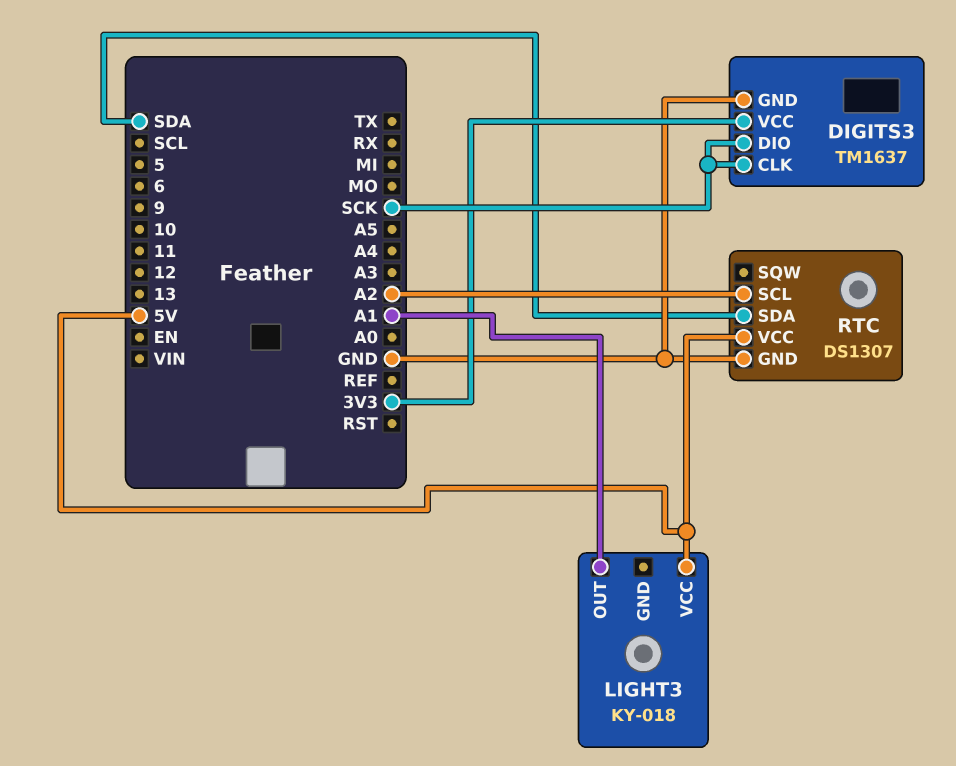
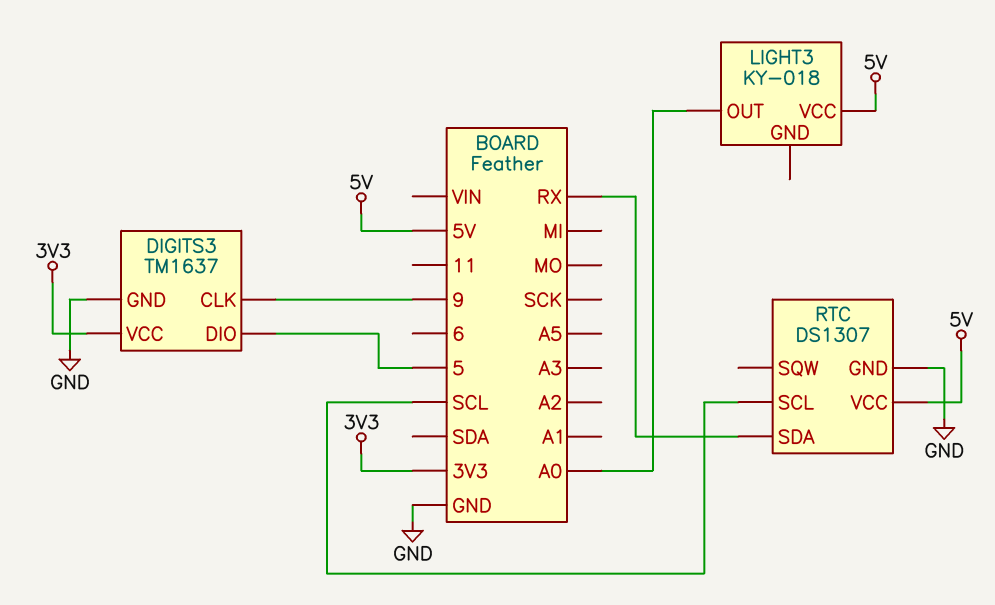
DIGITS3 pin CLK: SCK -> 9
DIGITS3 pin DIO: SCK -> 5
LIGHT3 pin OUT: A1 -> A0
RTC pin SCL: A2 -> SCL
RTC pin SDA: SDA -> RX

